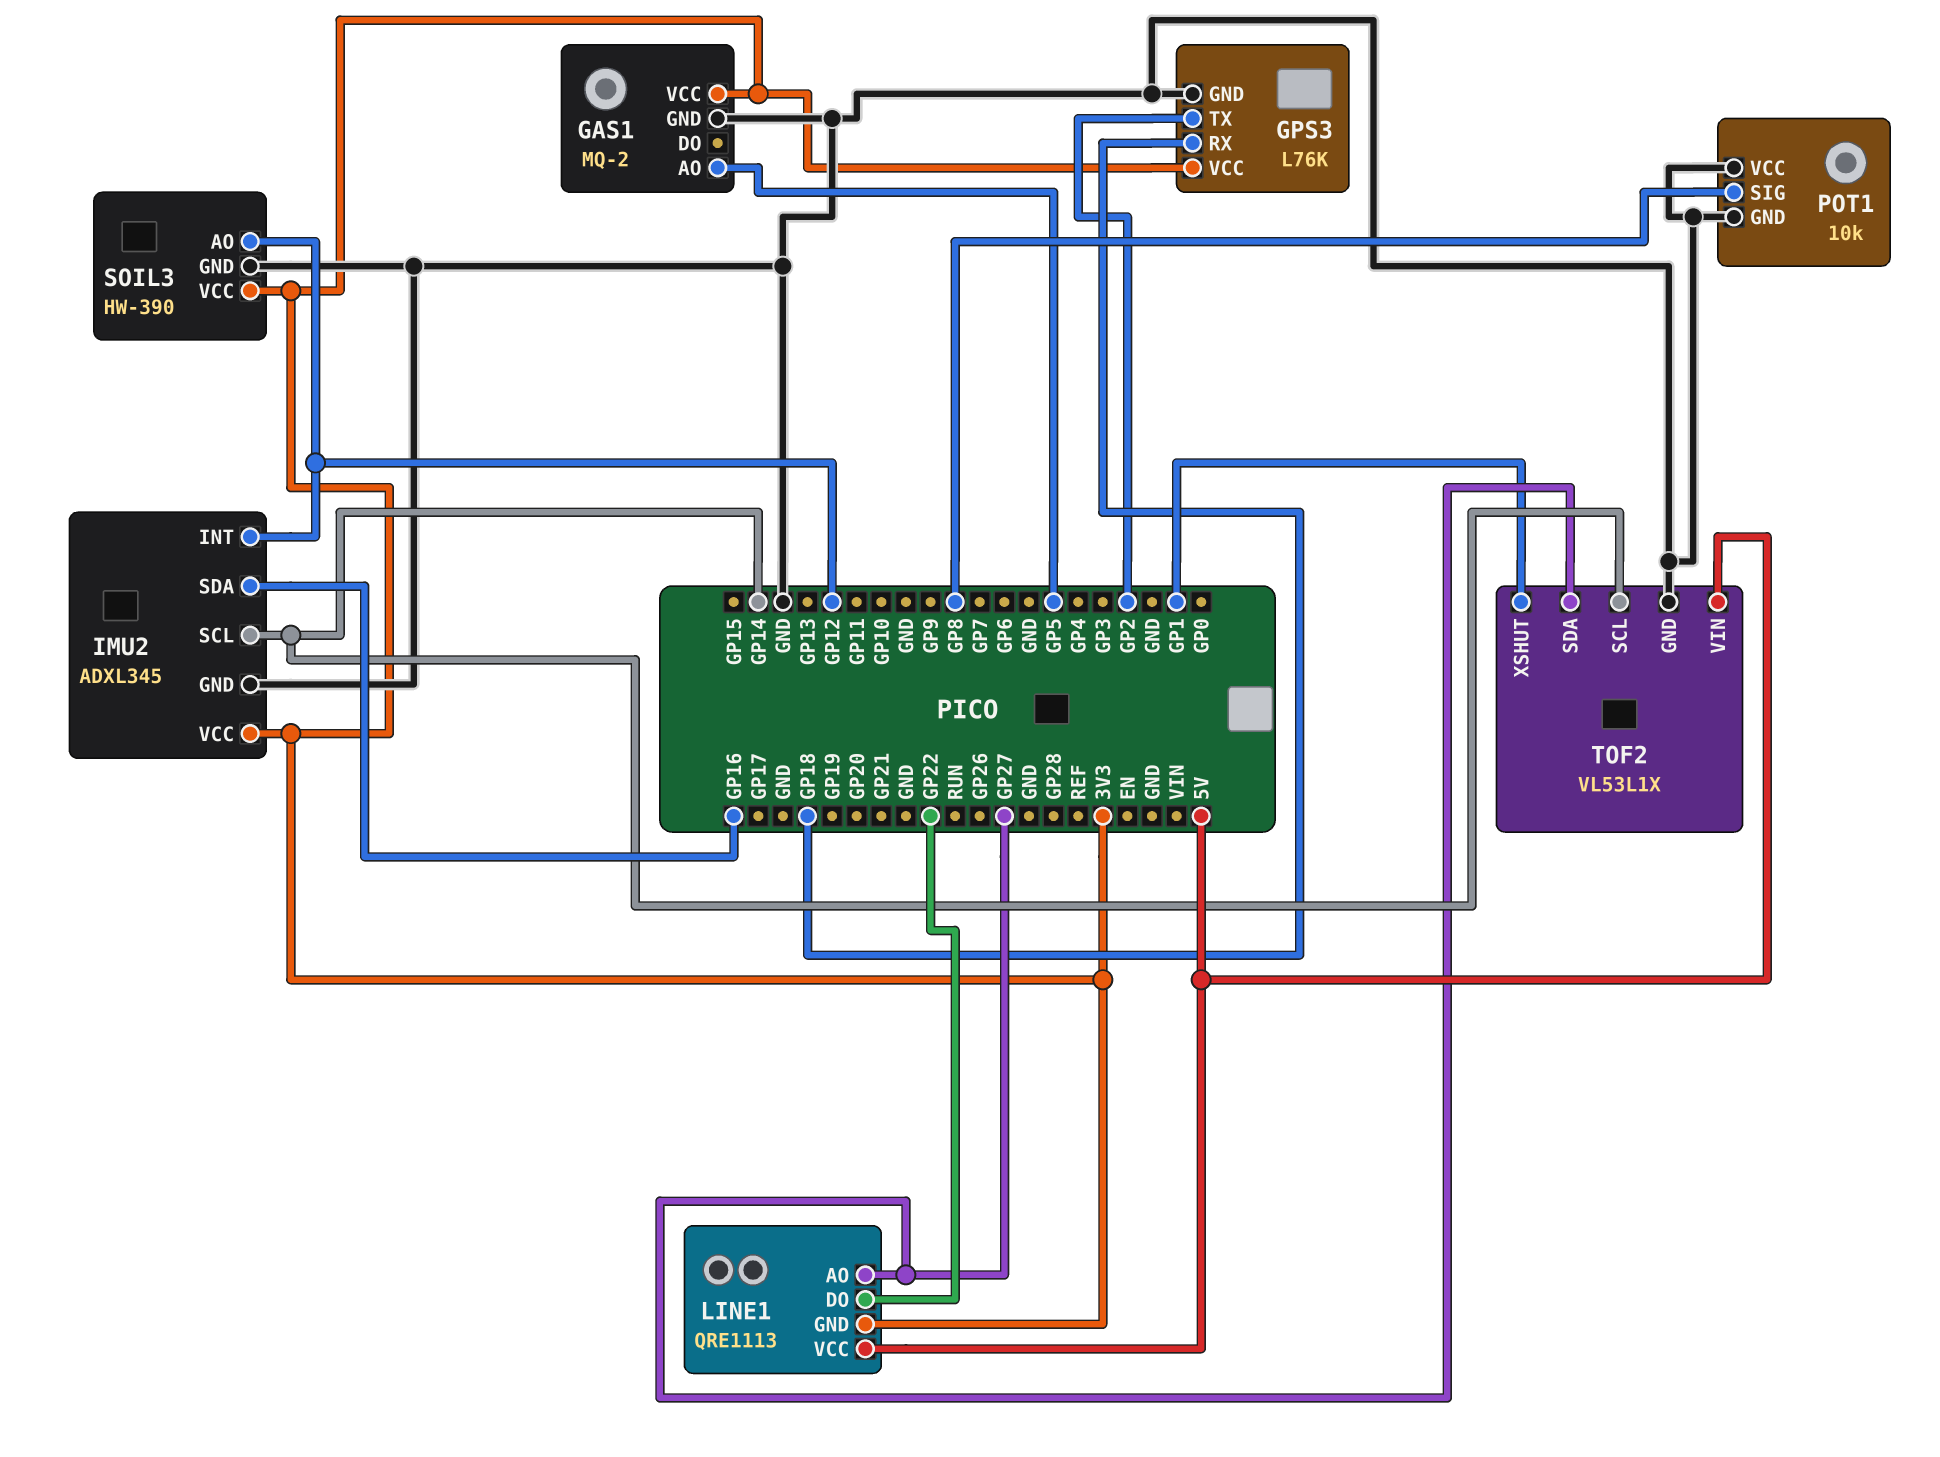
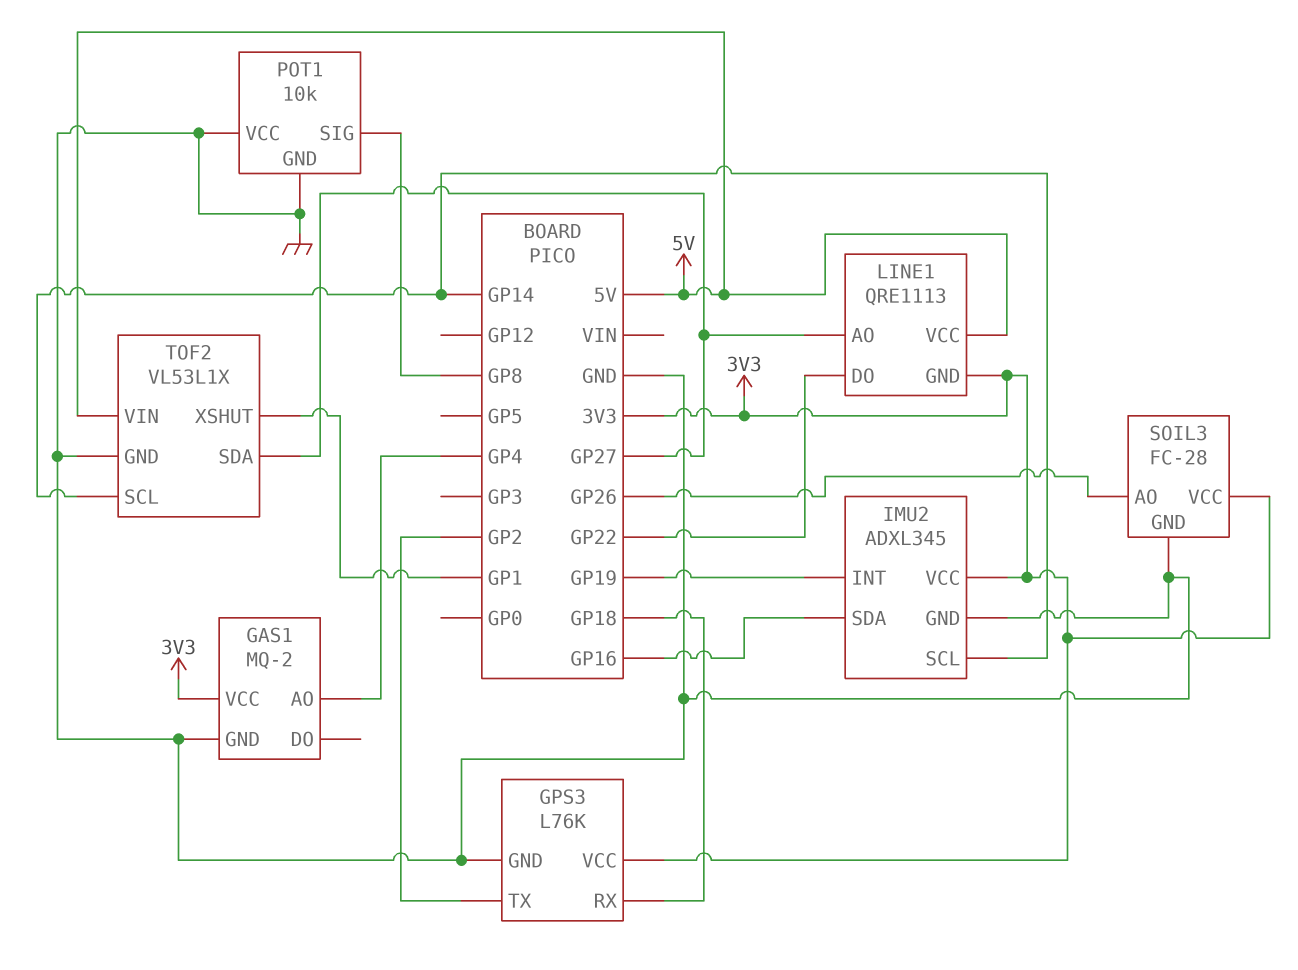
GAS1 pin AO: GP5 -> GP4
IMU2 pin INT: GP12 -> GP19
SOIL3: HW-390 -> FC-28
SOIL3 pin AO: GP12 -> GP26

